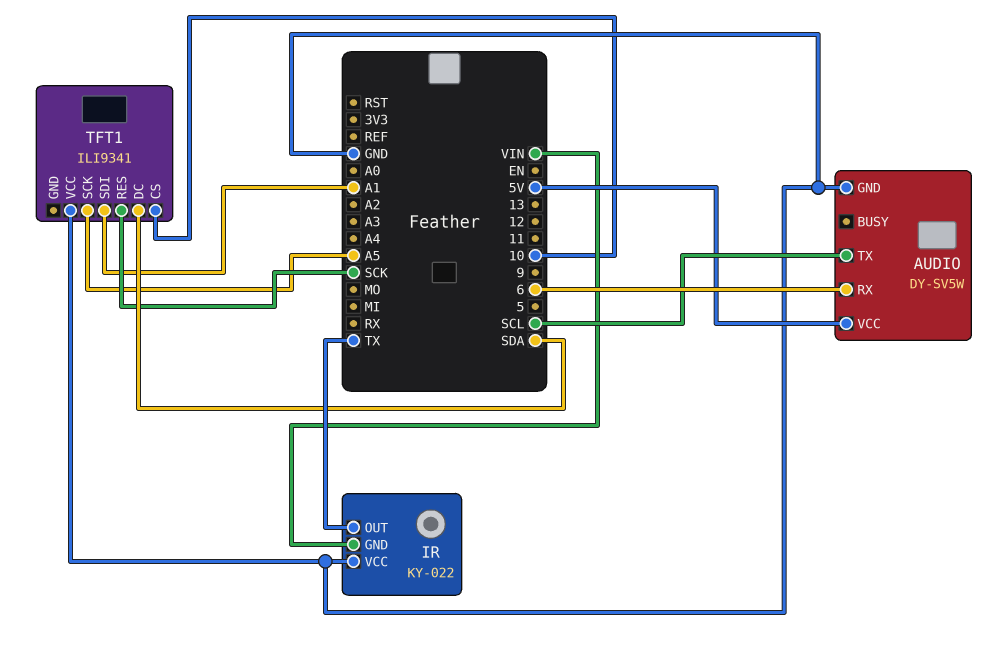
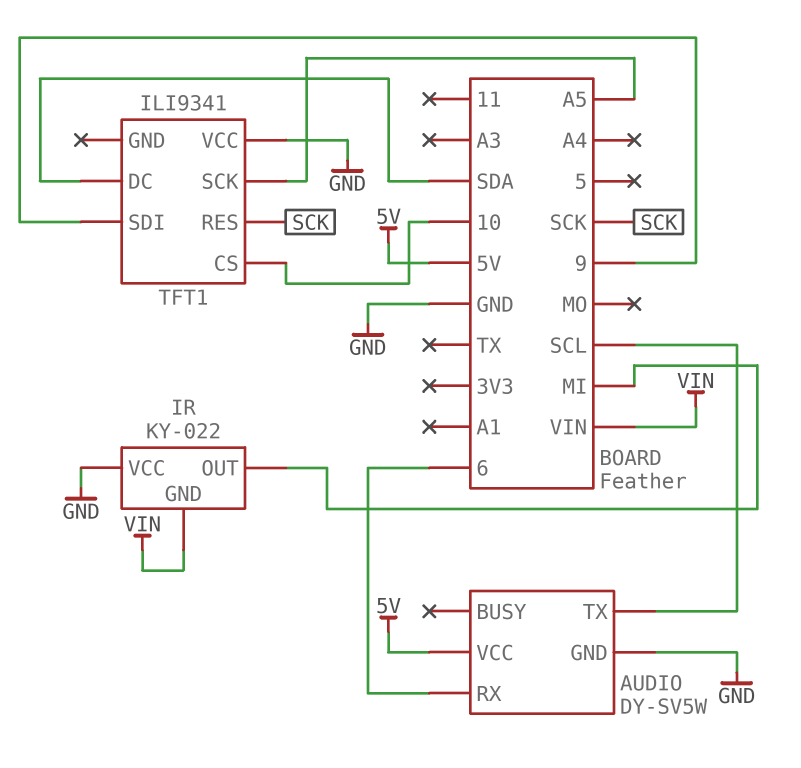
IR pin OUT: TX -> MI
TFT1 pin SDI: A1 -> 9

